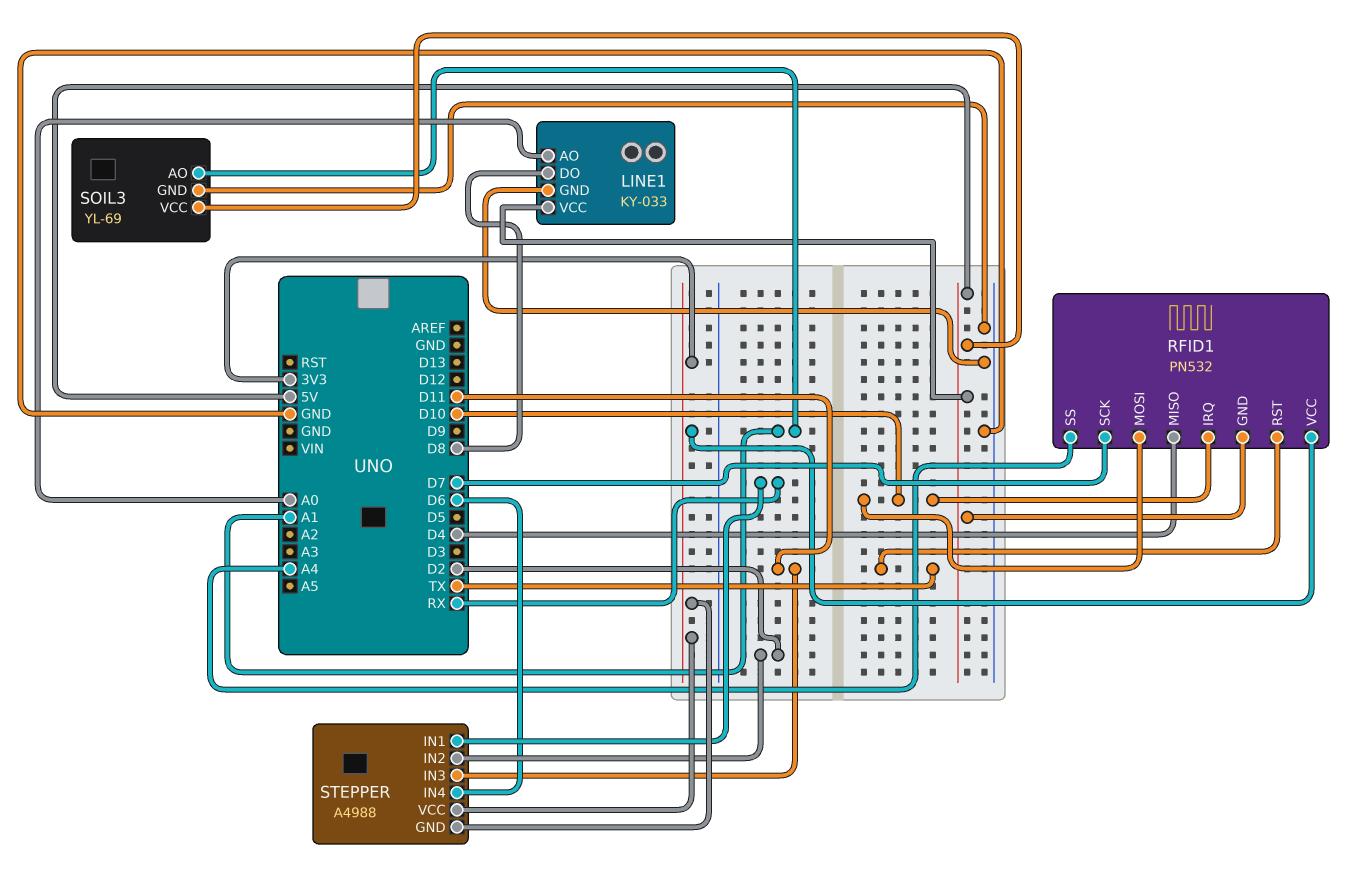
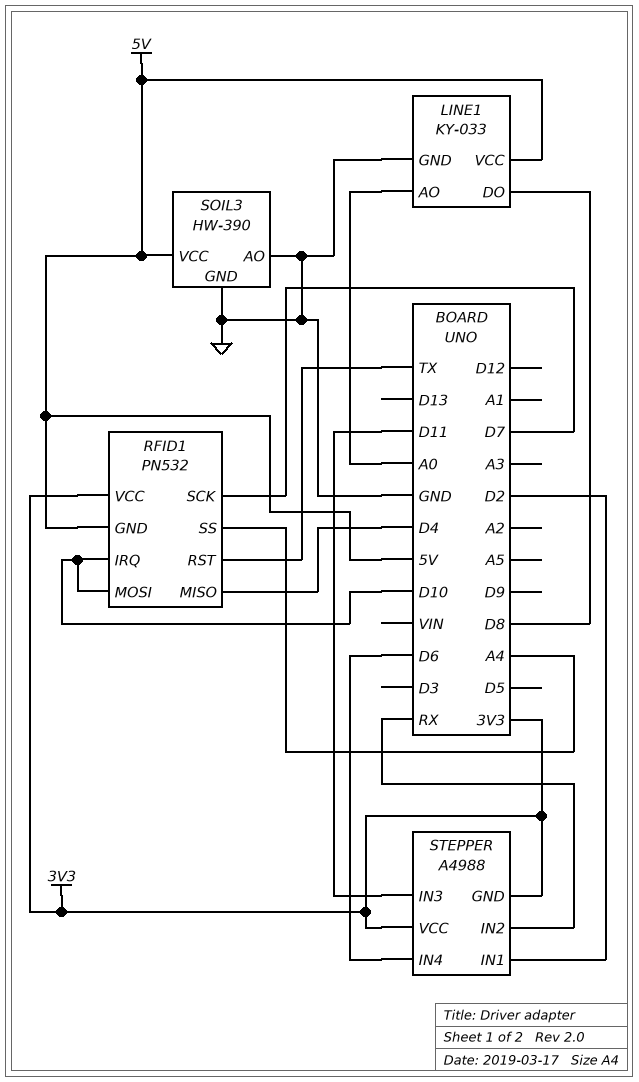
SOIL3: YL-69 -> HW-390
SOIL3 pin AO: A1 -> GND
STEPPER pin IN1: RX -> D2
STEPPER pin IN2: D2 -> RX

